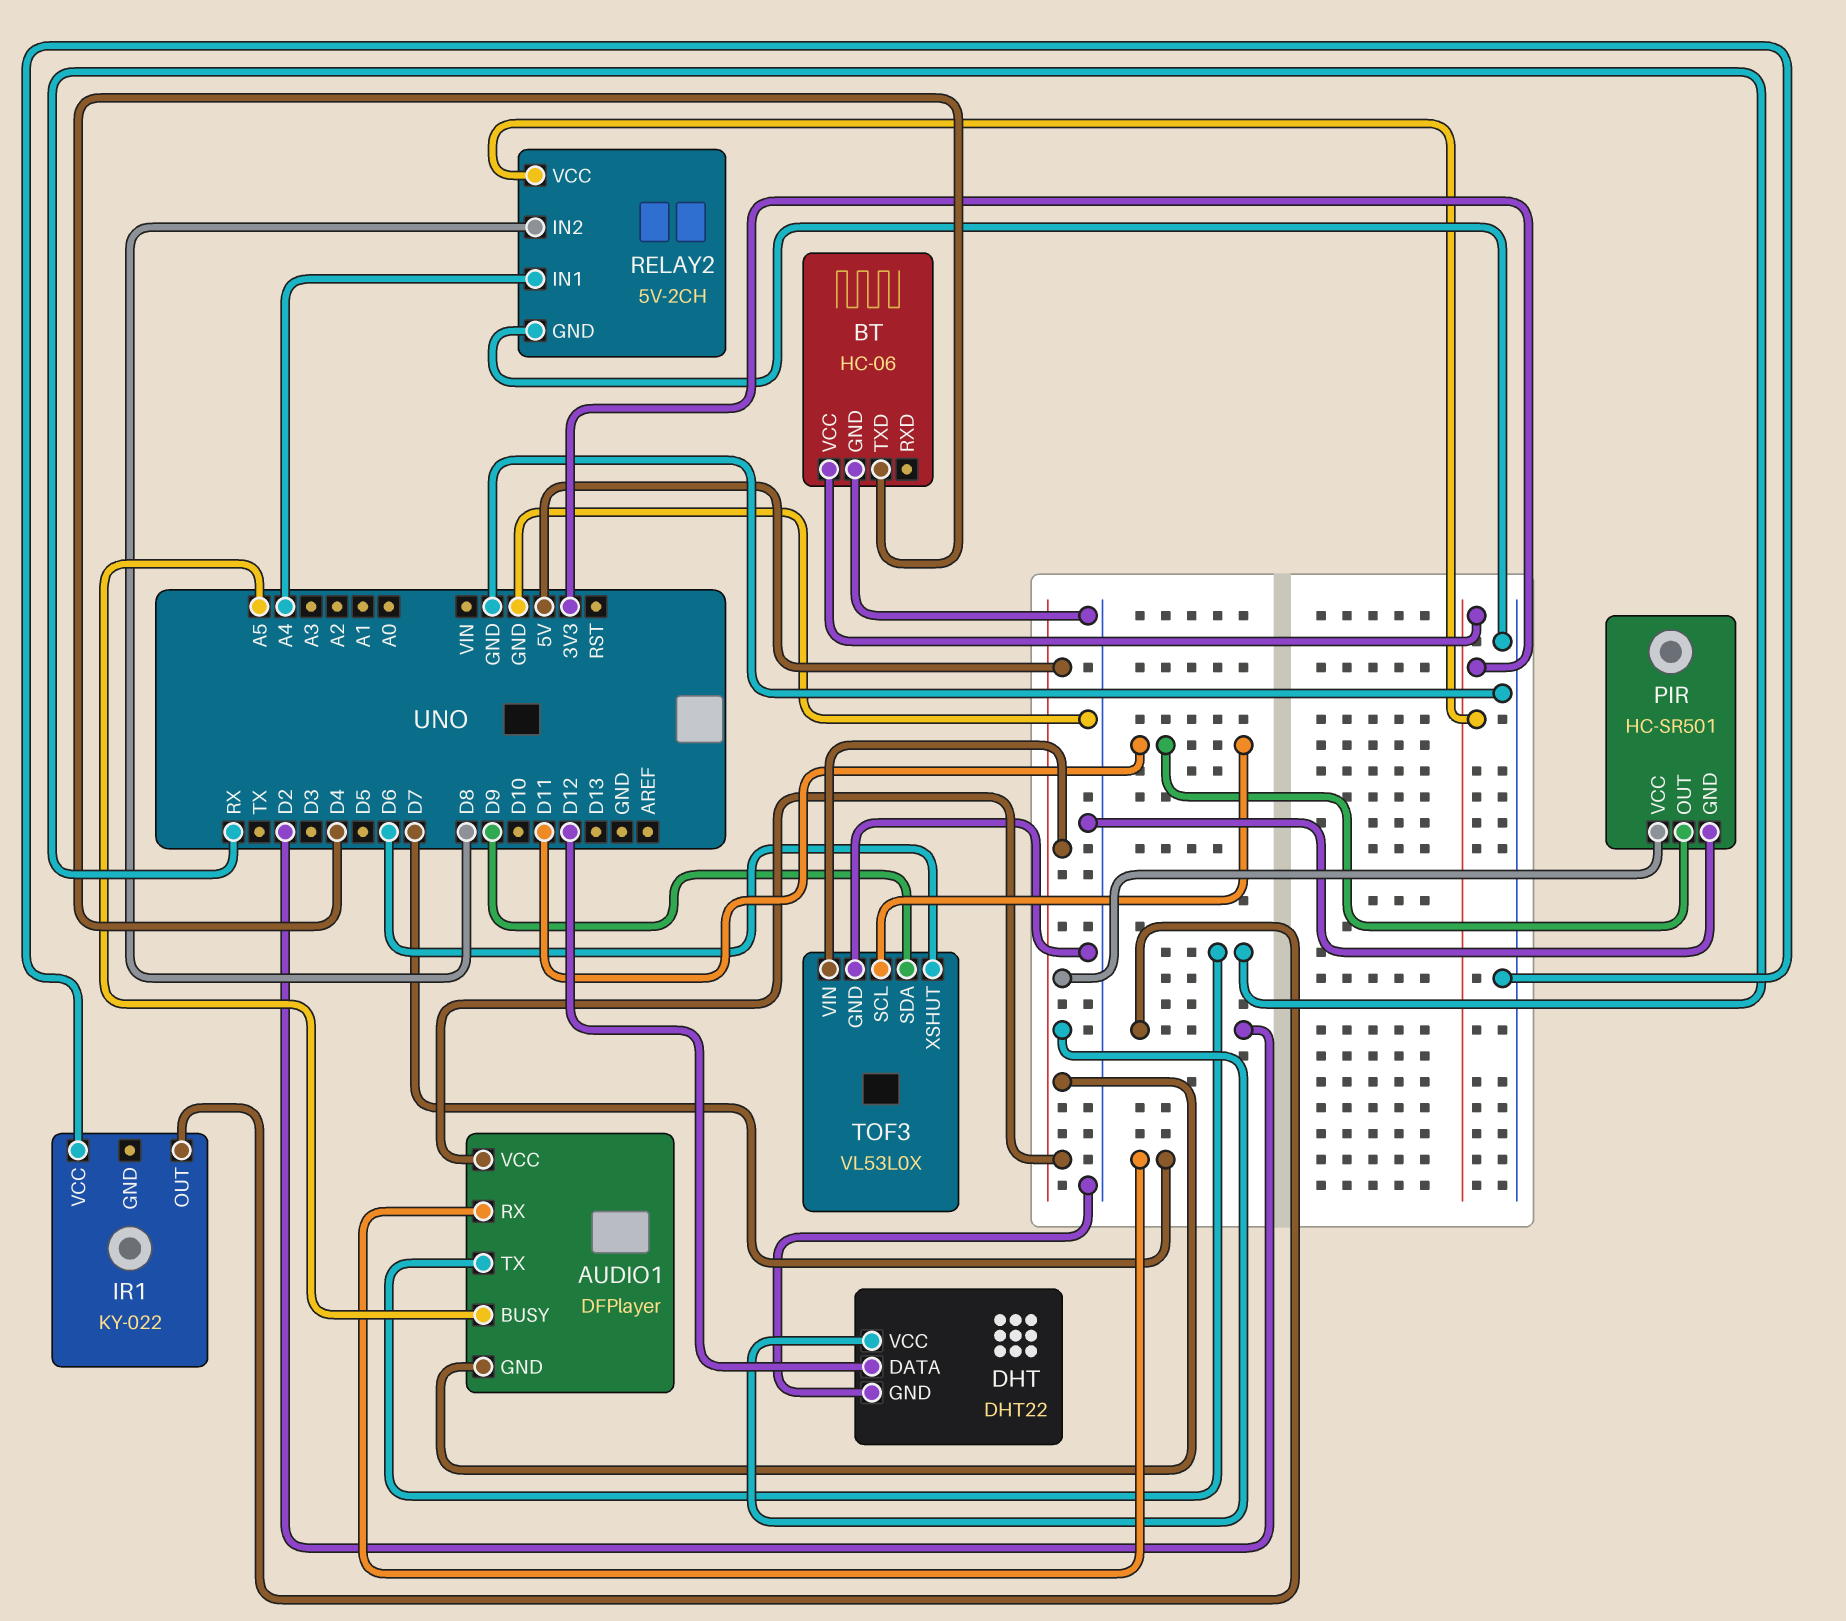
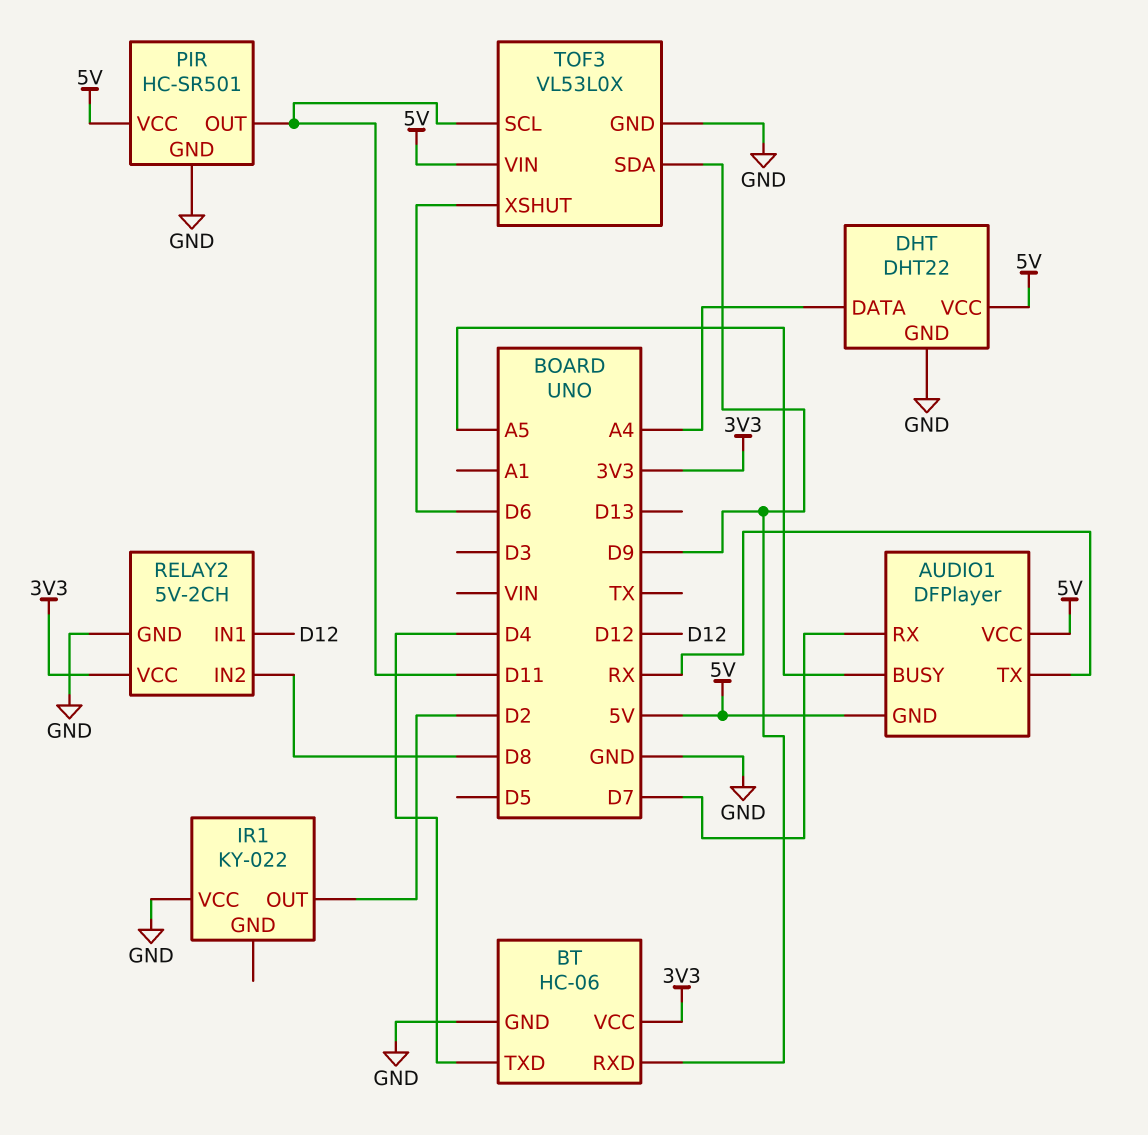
BT pin RXD: none -> D9
DHT pin DATA: D12 -> A4
RELAY2 pin IN1: A4 -> D12

